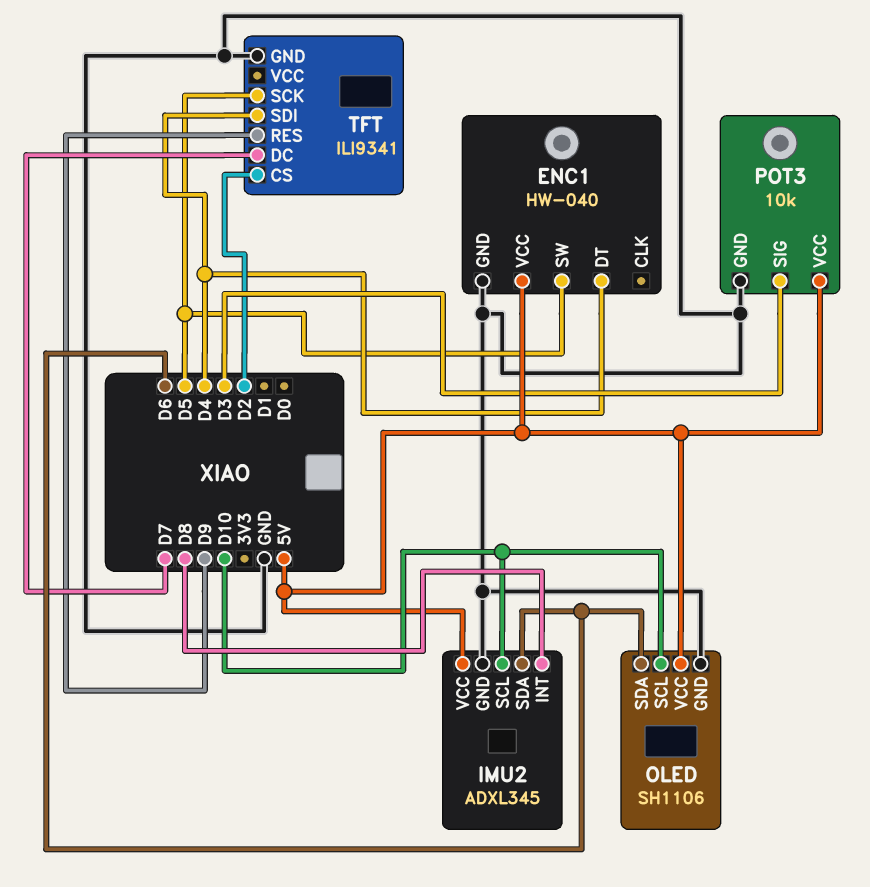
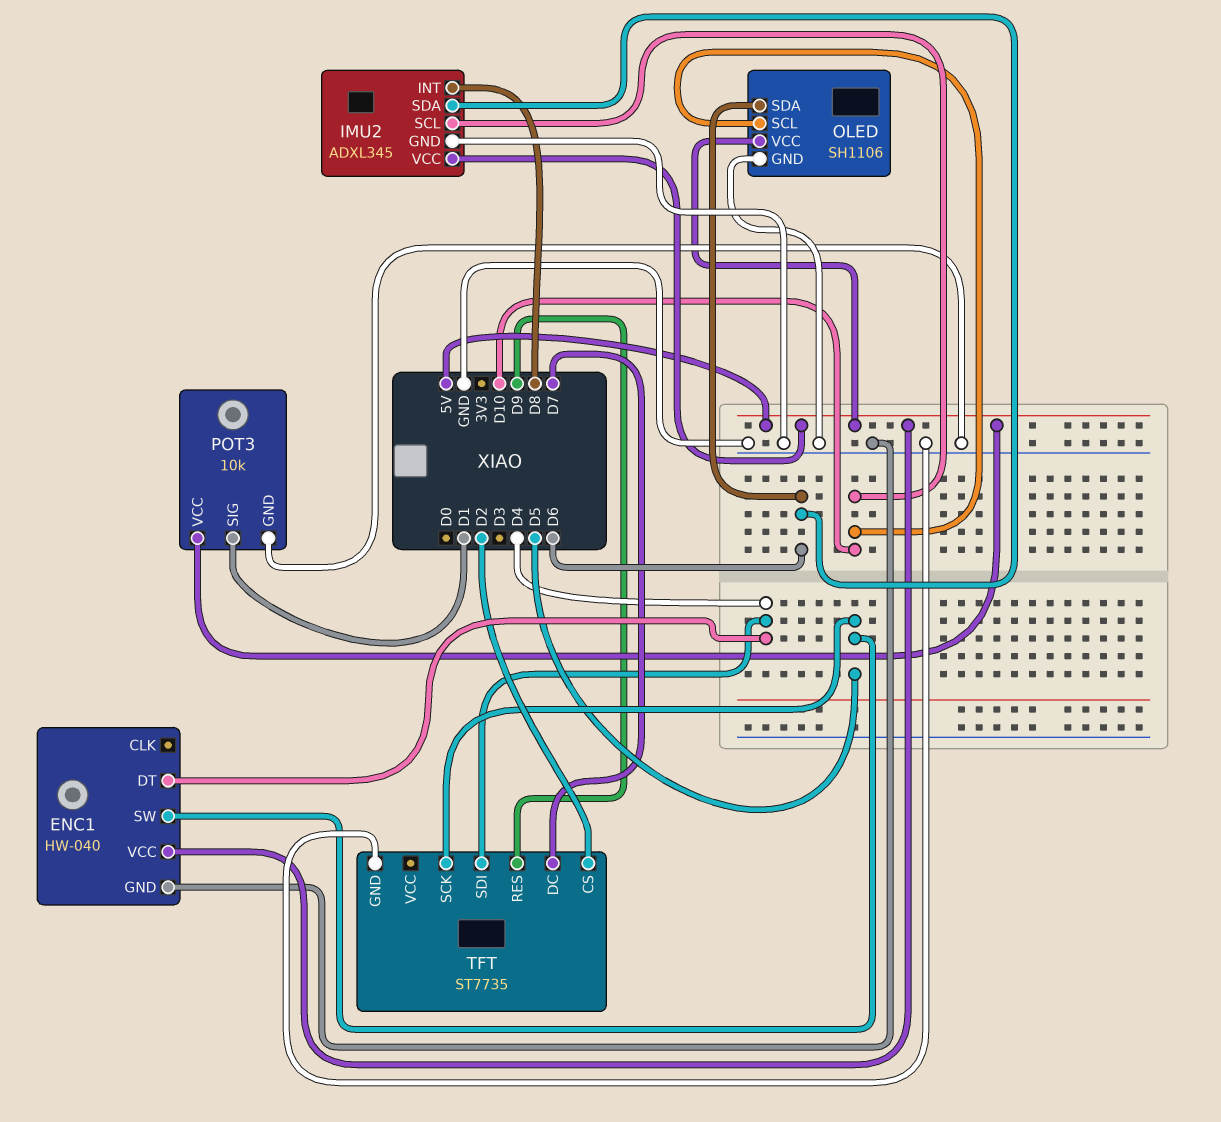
POT3 pin SIG: D3 -> D1
TFT: ILI9341 -> ST7735

